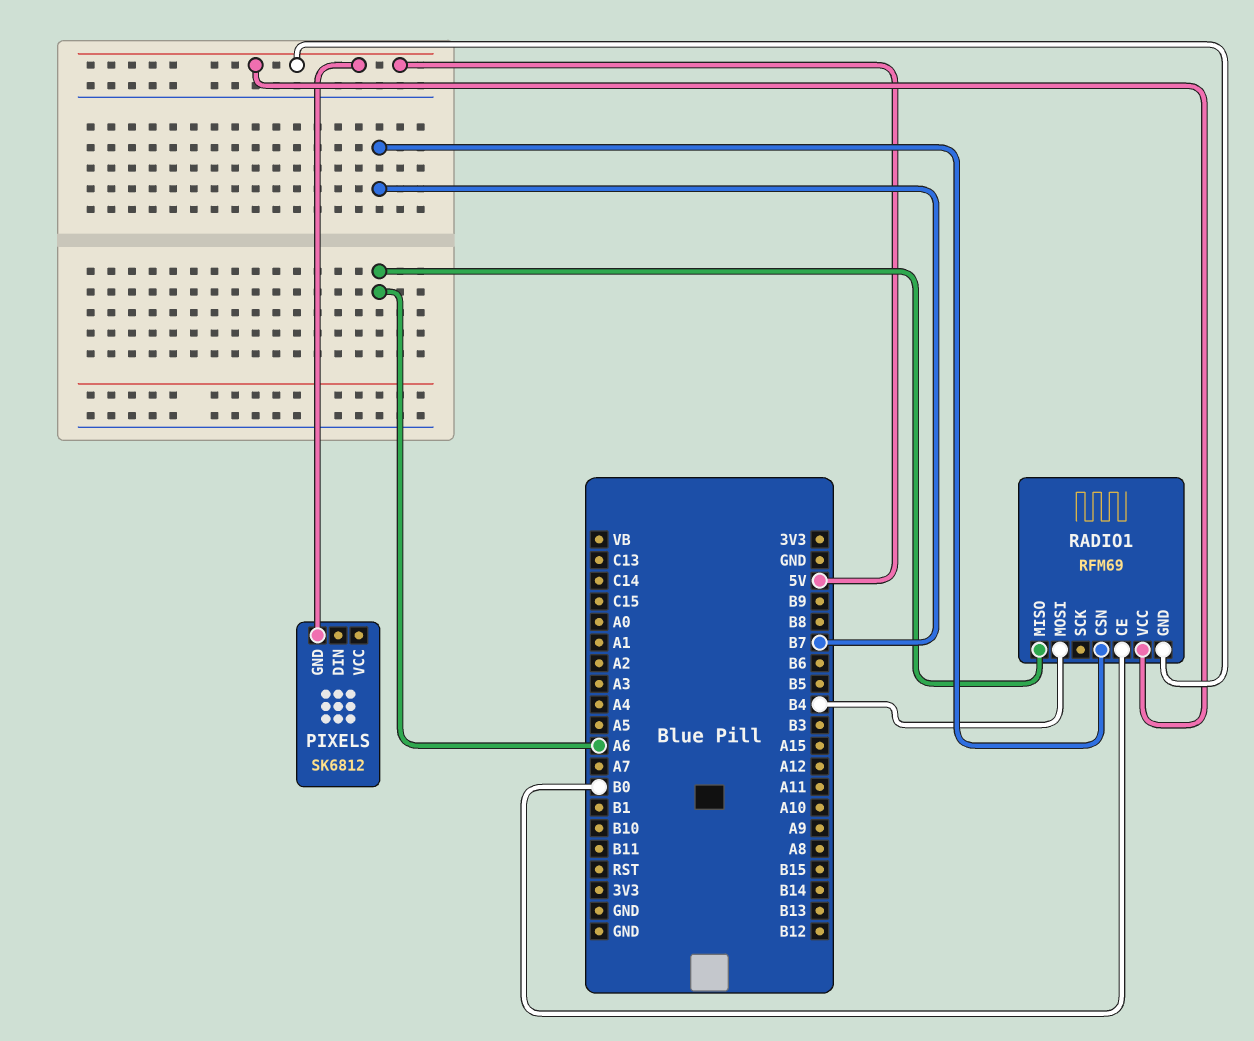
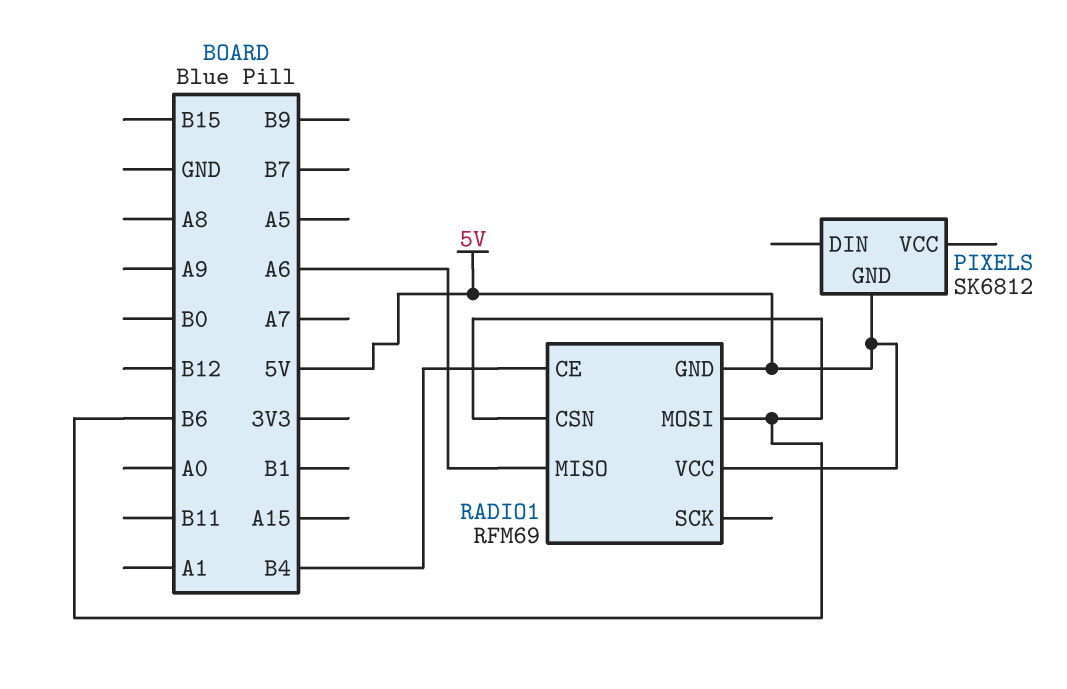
RADIO1 pin CE: B0 -> B4
RADIO1 pin CSN: B7 -> B6
RADIO1 pin MOSI: B4 -> B6

